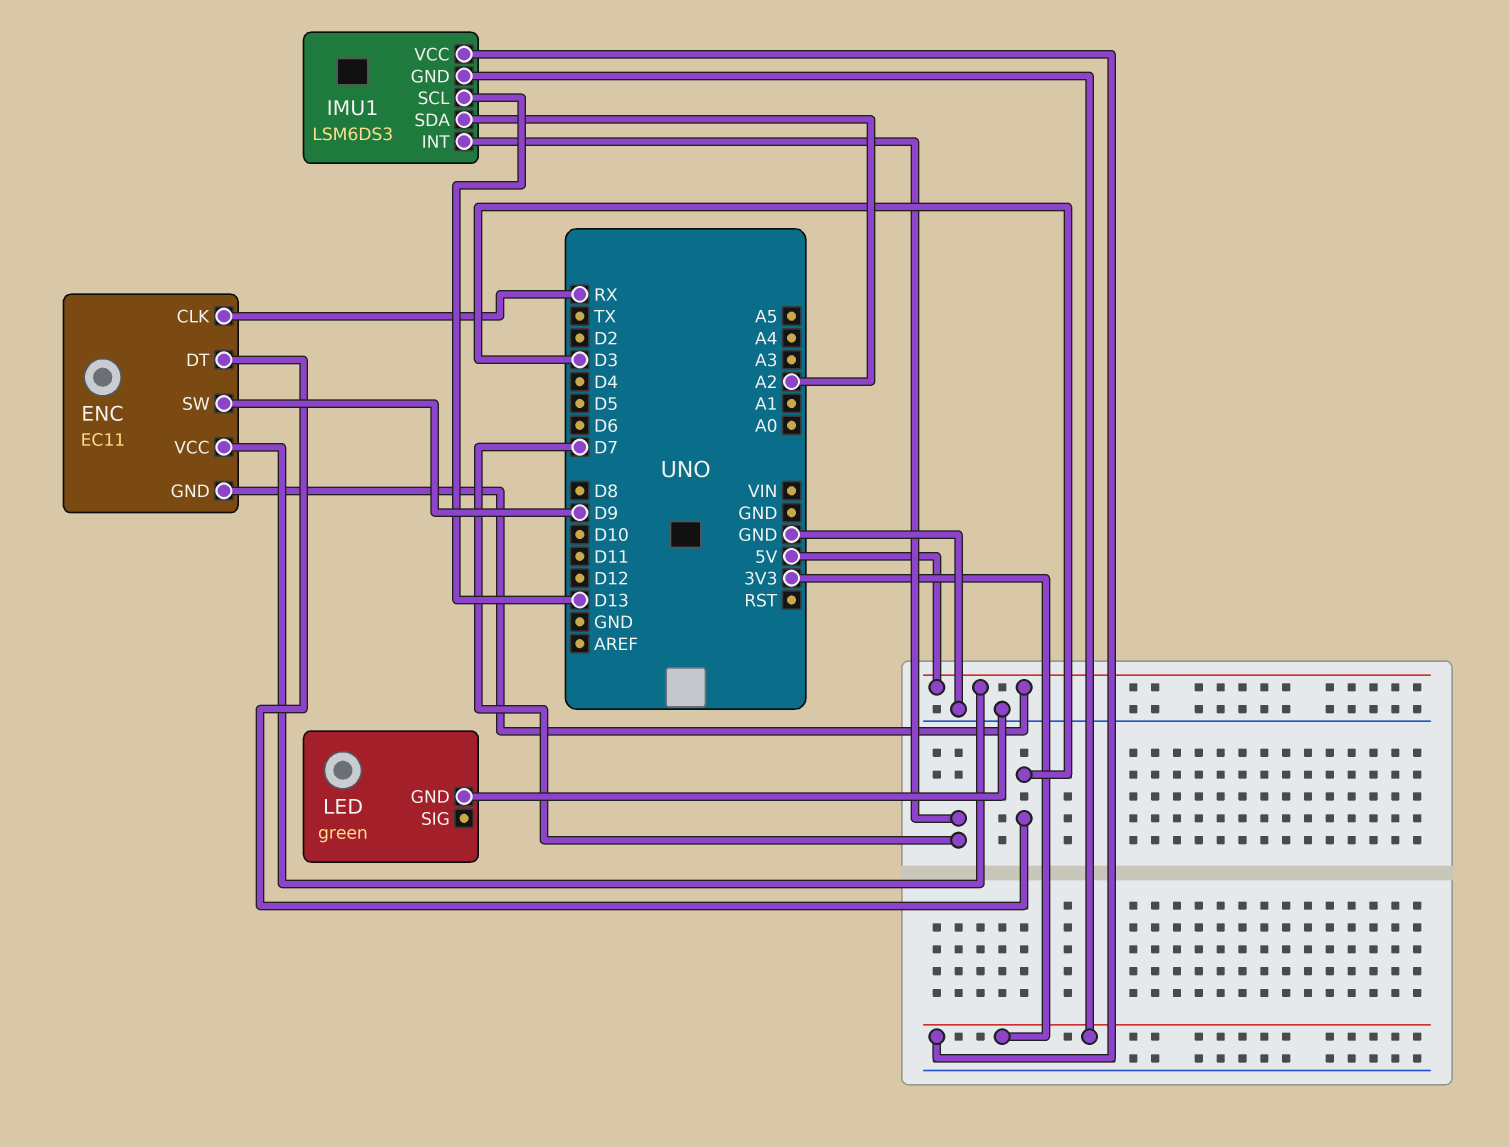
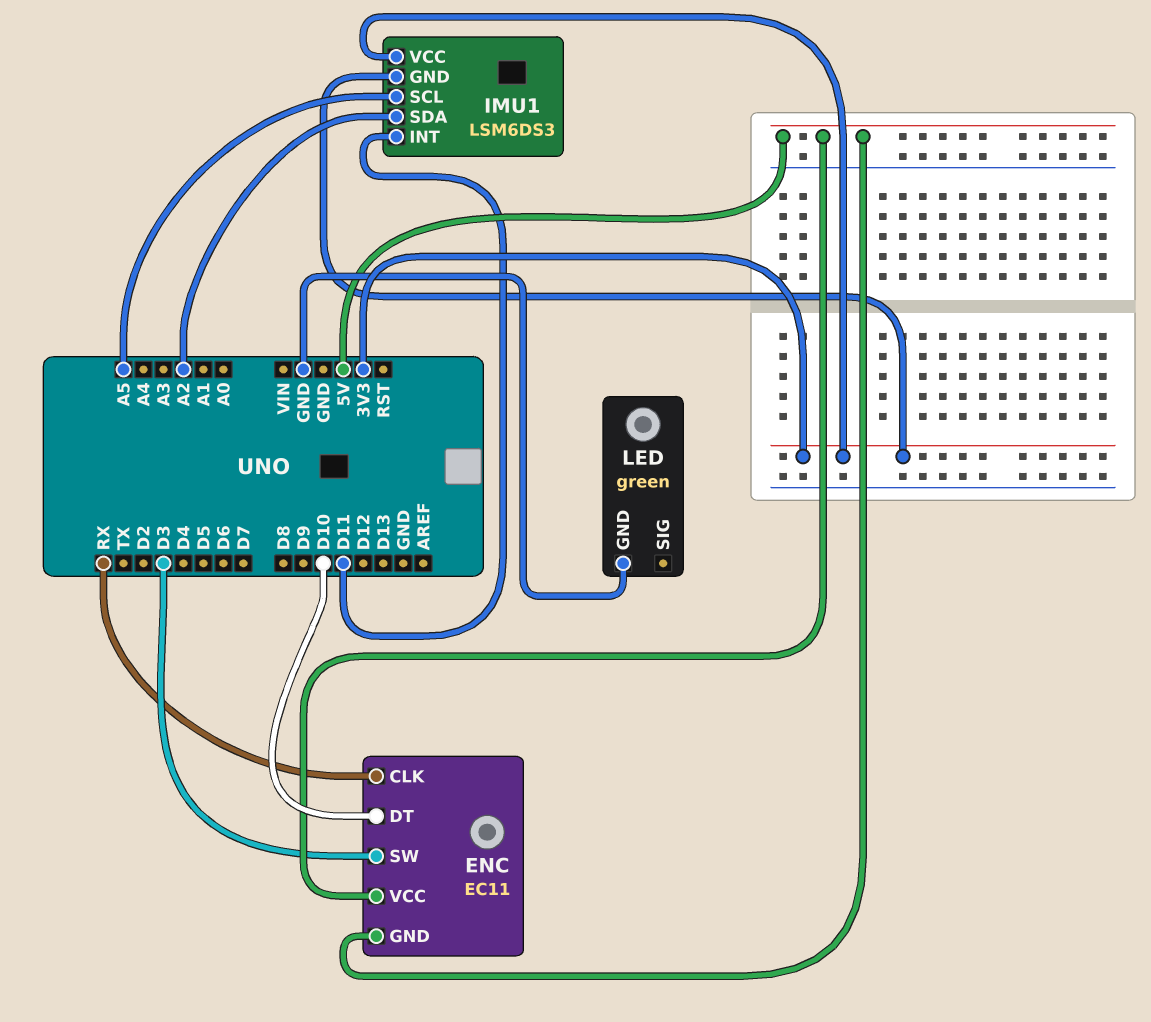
ENC pin DT: D3 -> D10
ENC pin SW: D9 -> D3
IMU1 pin INT: D7 -> D11
IMU1 pin SCL: D13 -> A5

